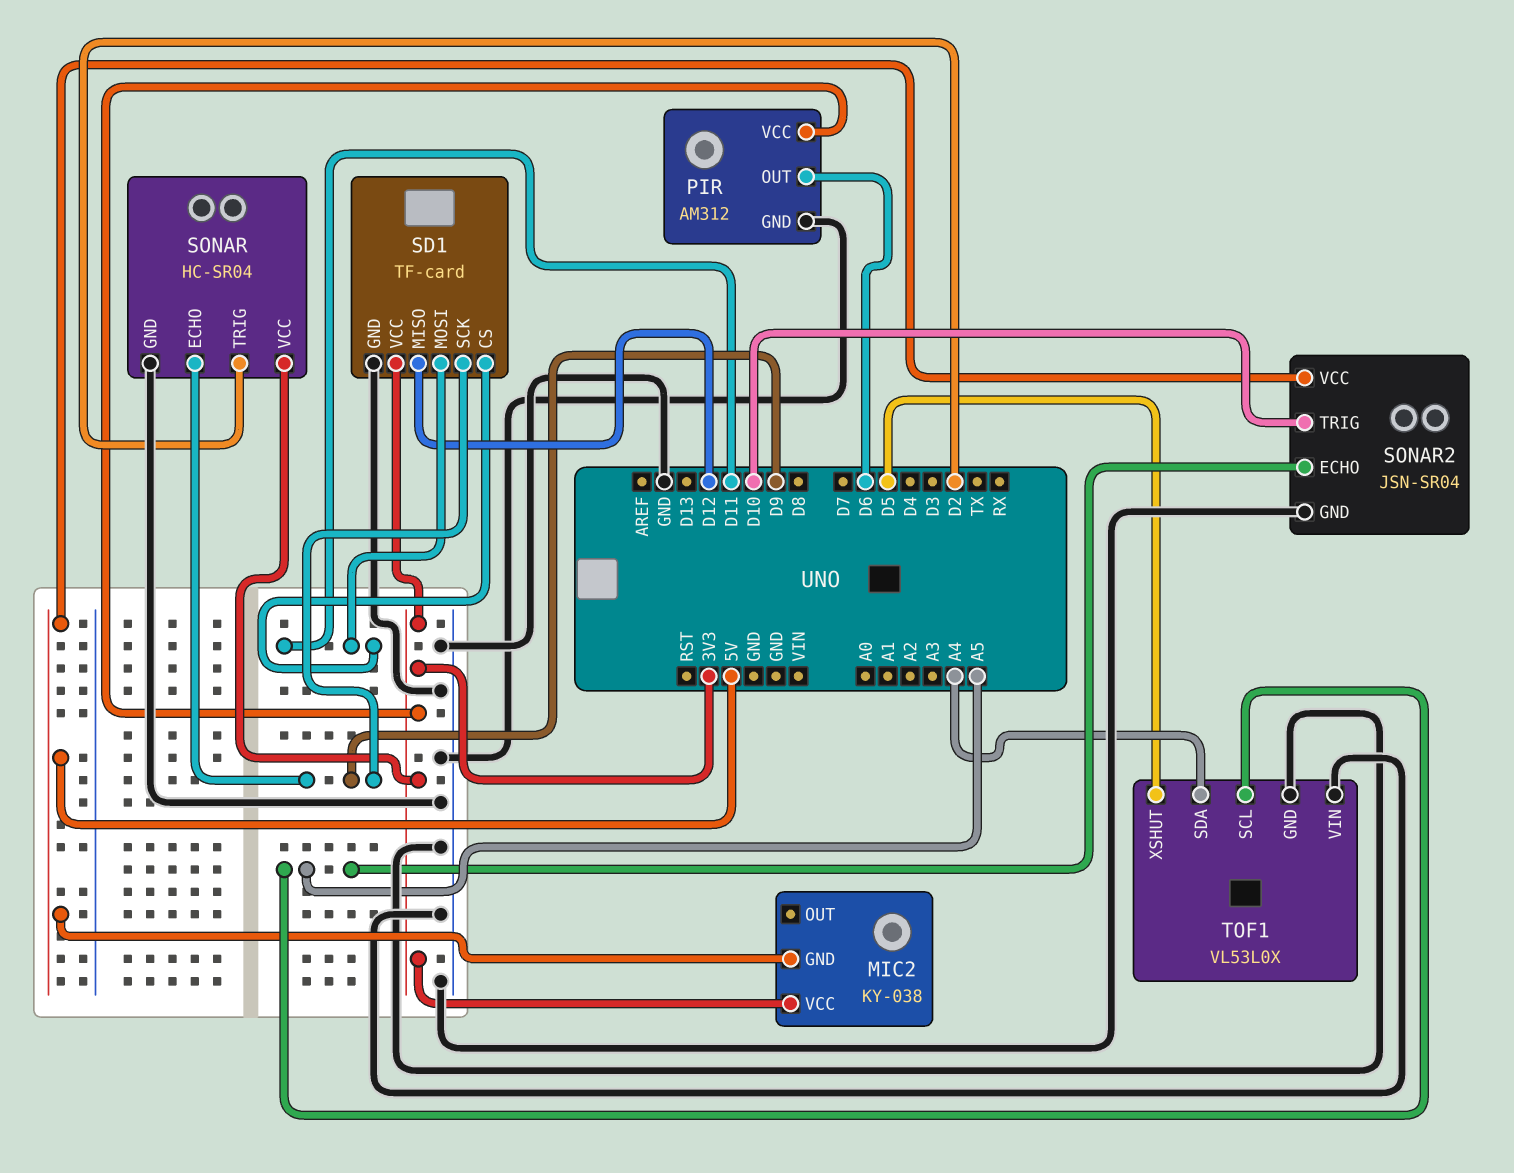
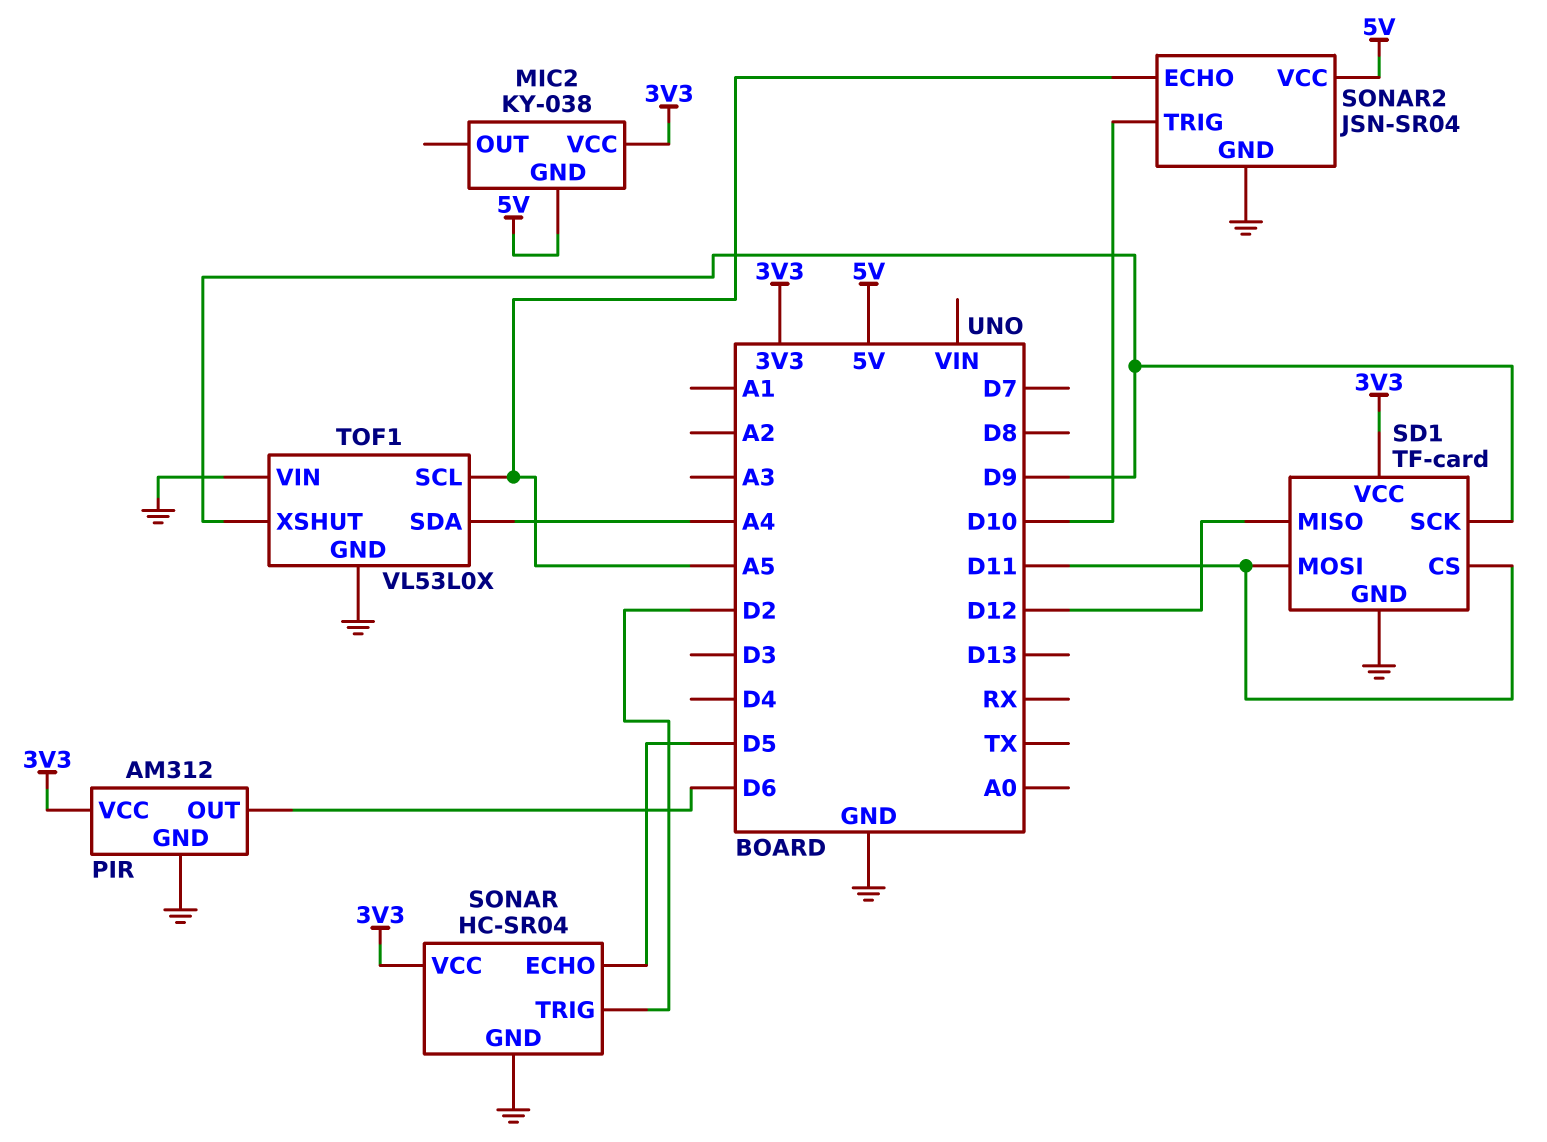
SONAR pin ECHO: D9 -> D5
TOF1 pin XSHUT: D5 -> D9

